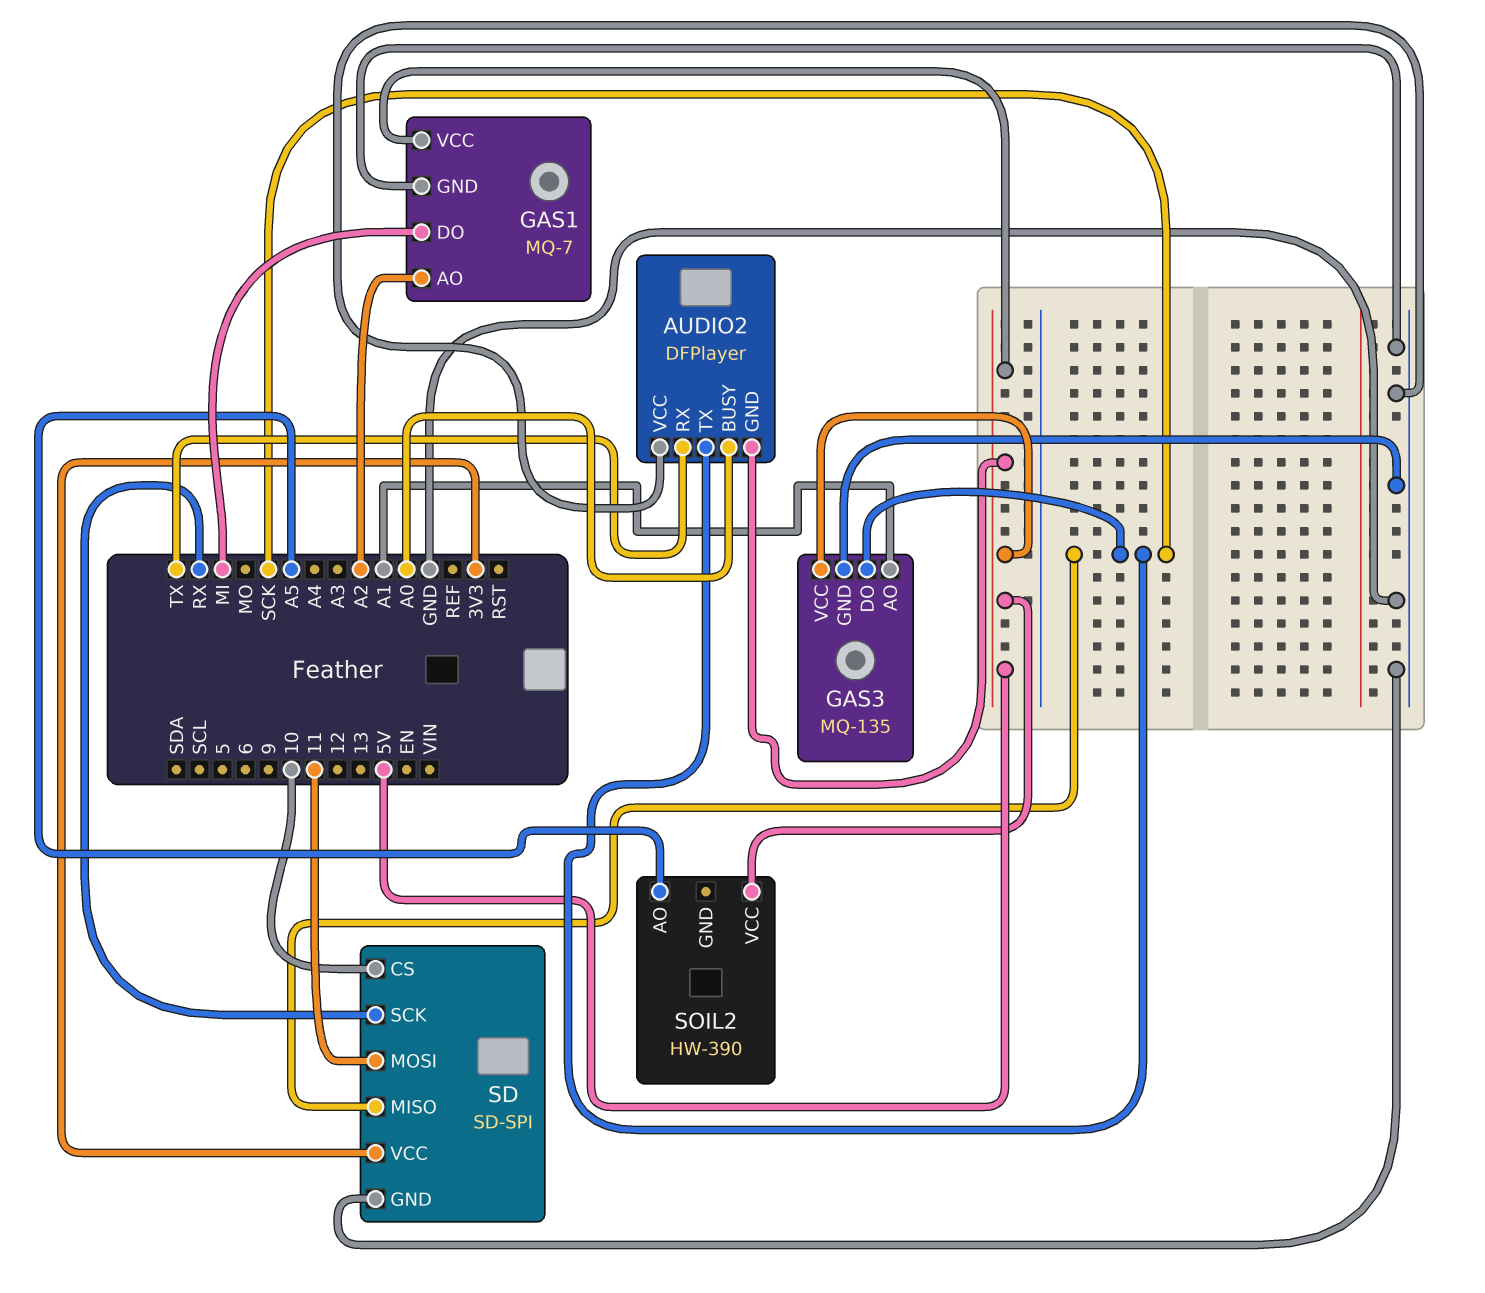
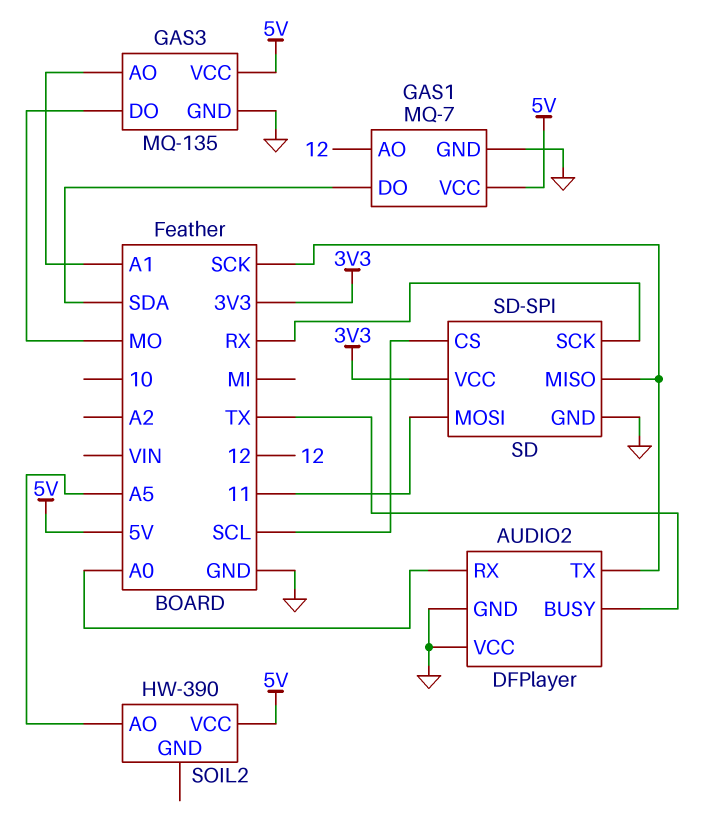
AUDIO2 pin BUSY: A0 -> TX
AUDIO2 pin GND: 5V -> GND
AUDIO2 pin RX: TX -> A0
GAS1 pin AO: A2 -> 12
GAS1 pin DO: MI -> SDA
GAS3 pin DO: SCK -> MO
SD pin CS: 10 -> SCL

